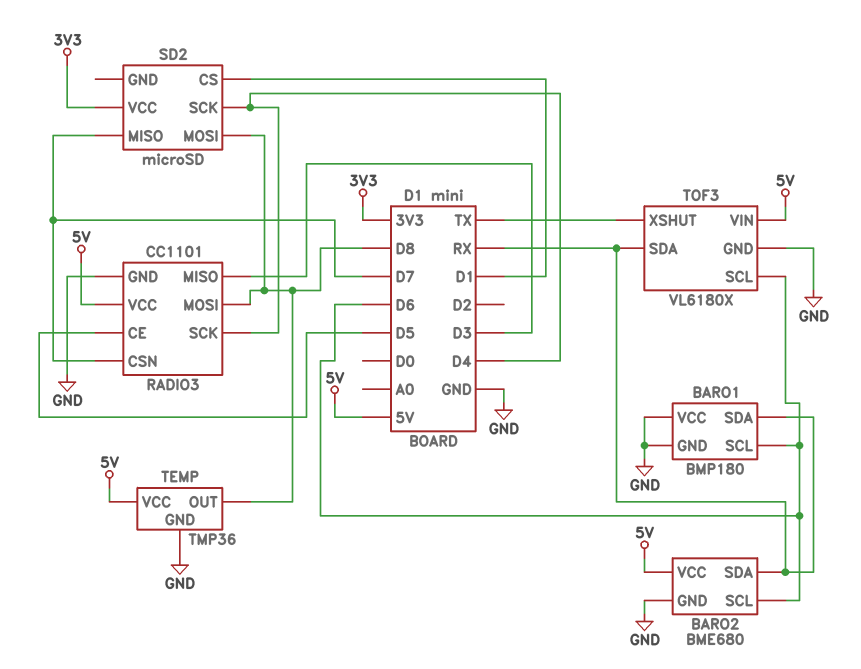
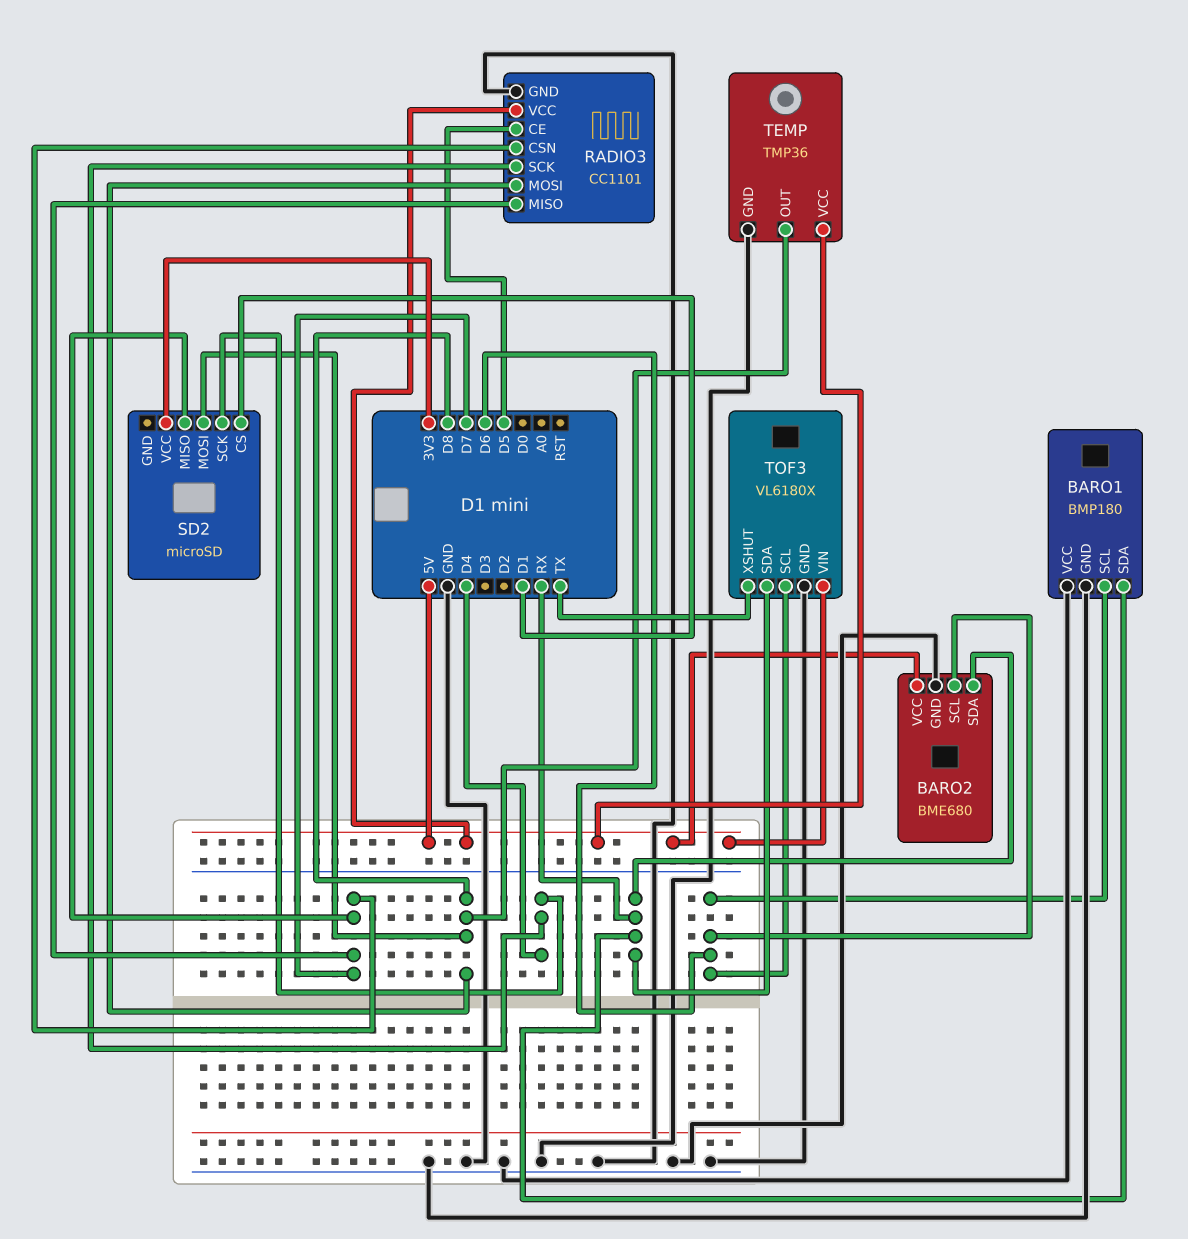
RADIO3 pin MISO: D3 -> D7

